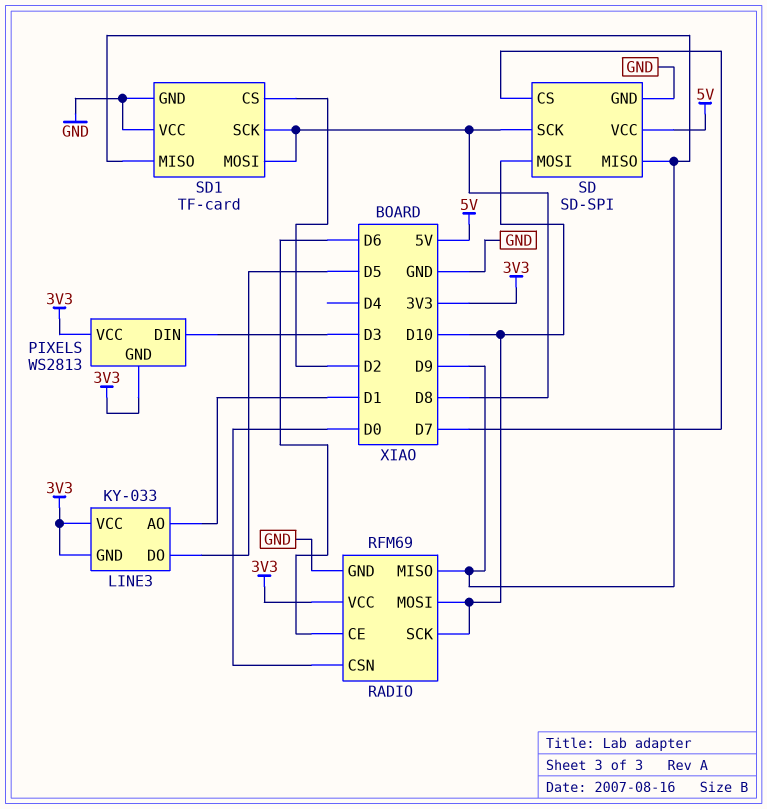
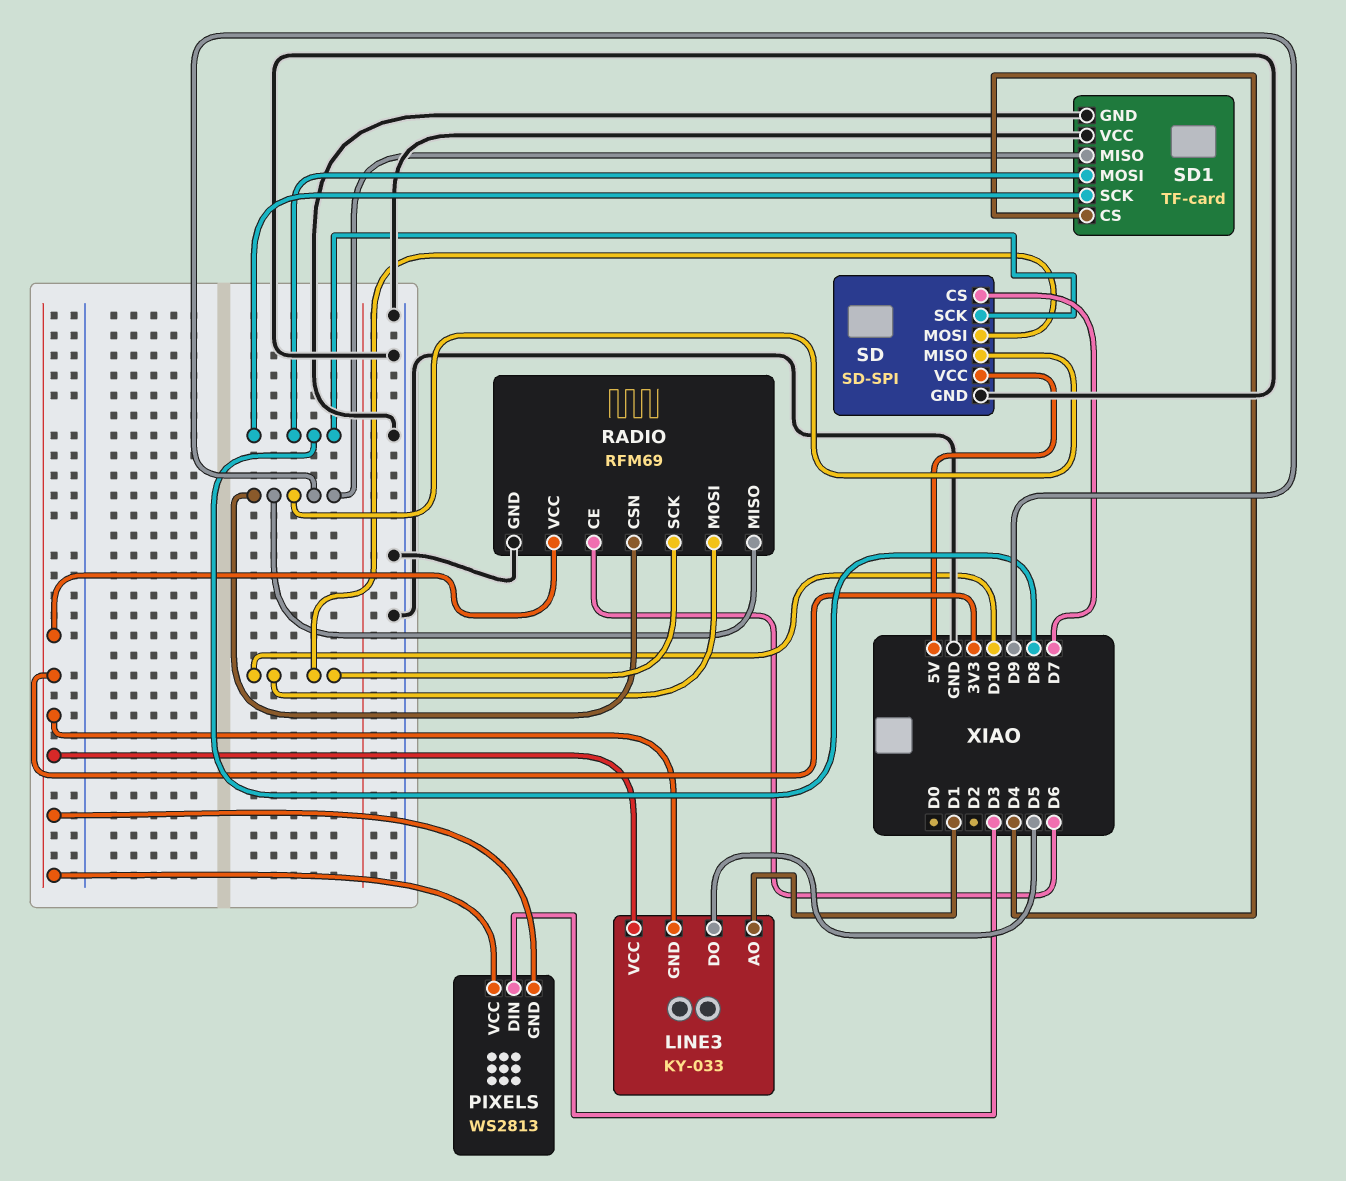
RADIO pin CSN: D0 -> D9
SD1 pin CS: D2 -> D4

